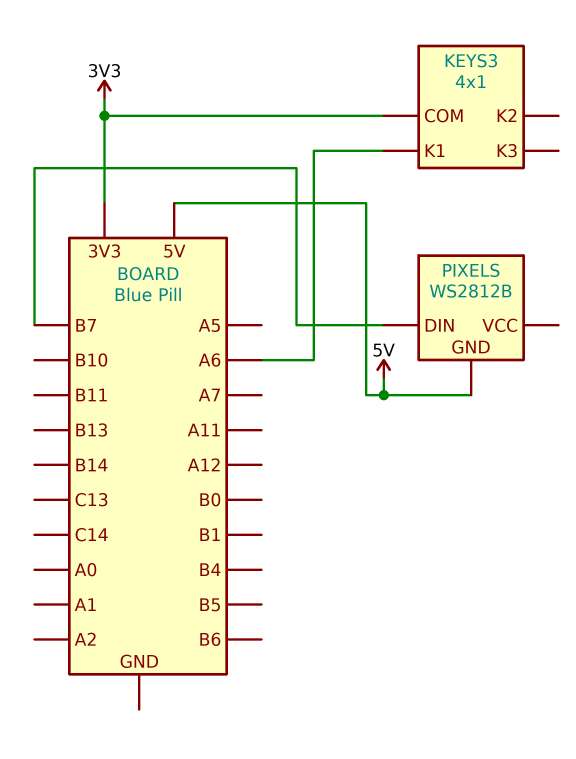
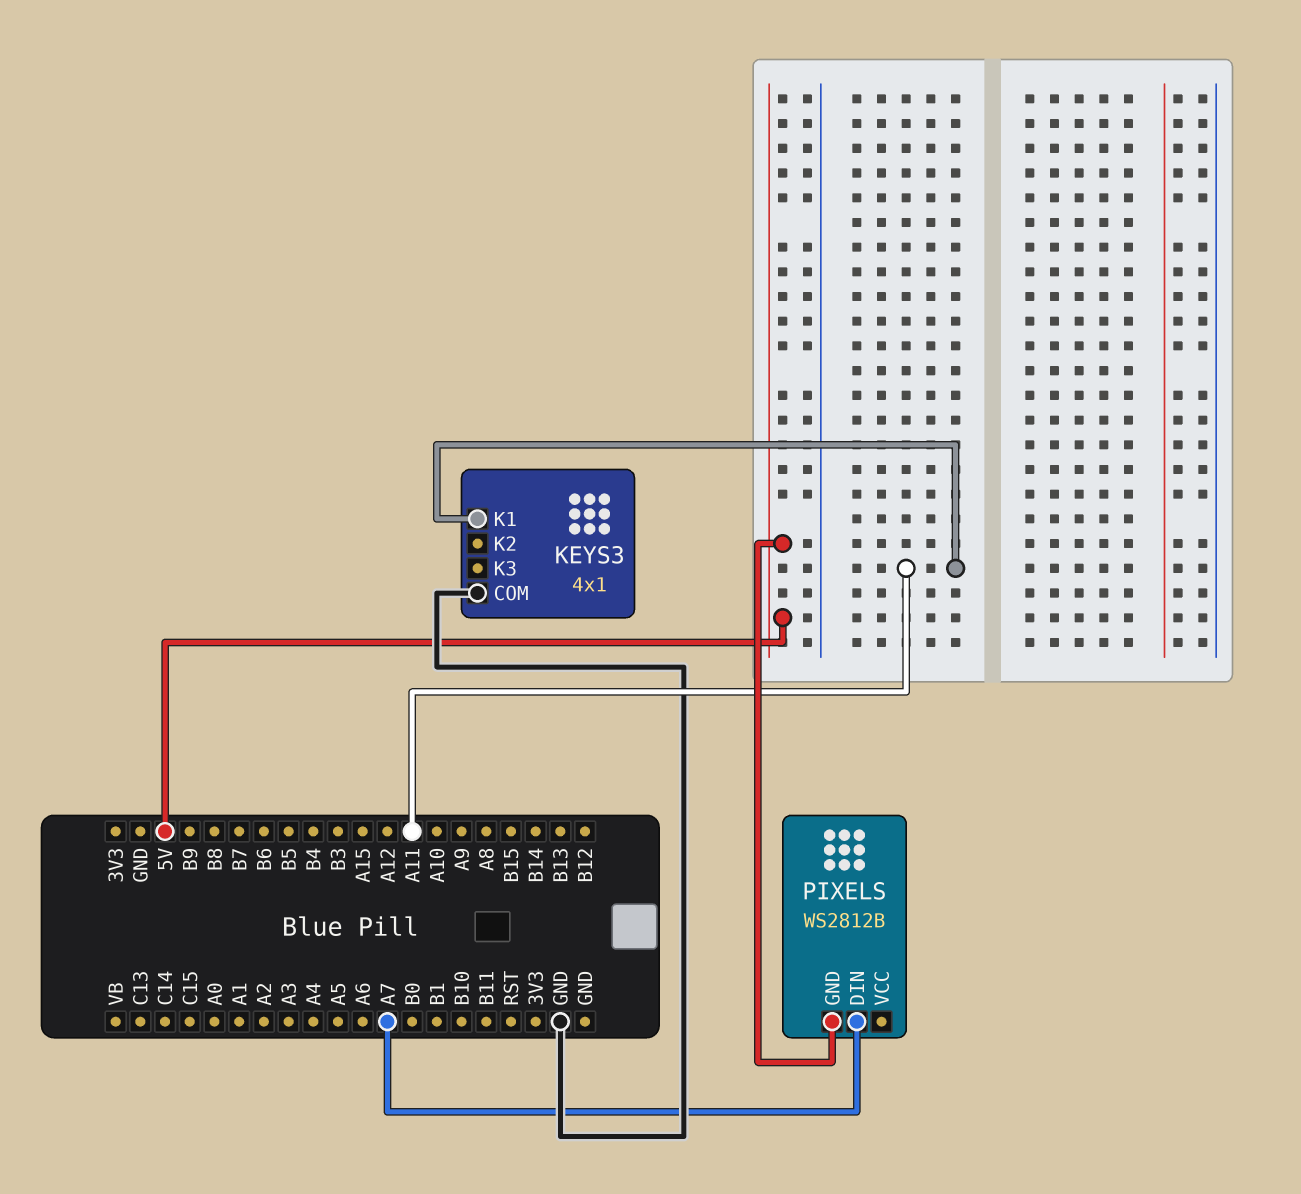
KEYS3 pin COM: 3V3 -> GND
KEYS3 pin K1: A6 -> A11
PIXELS pin DIN: B7 -> A7

